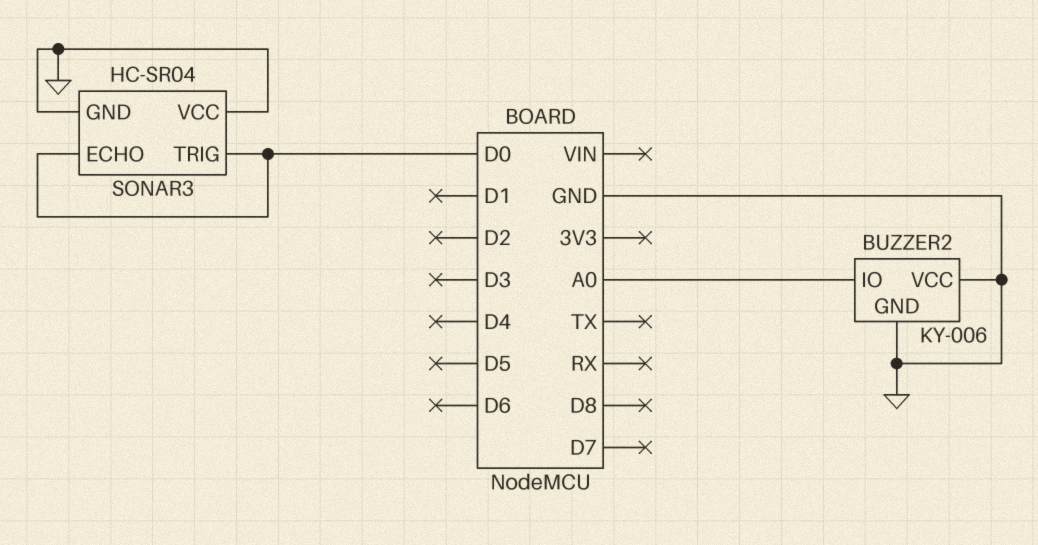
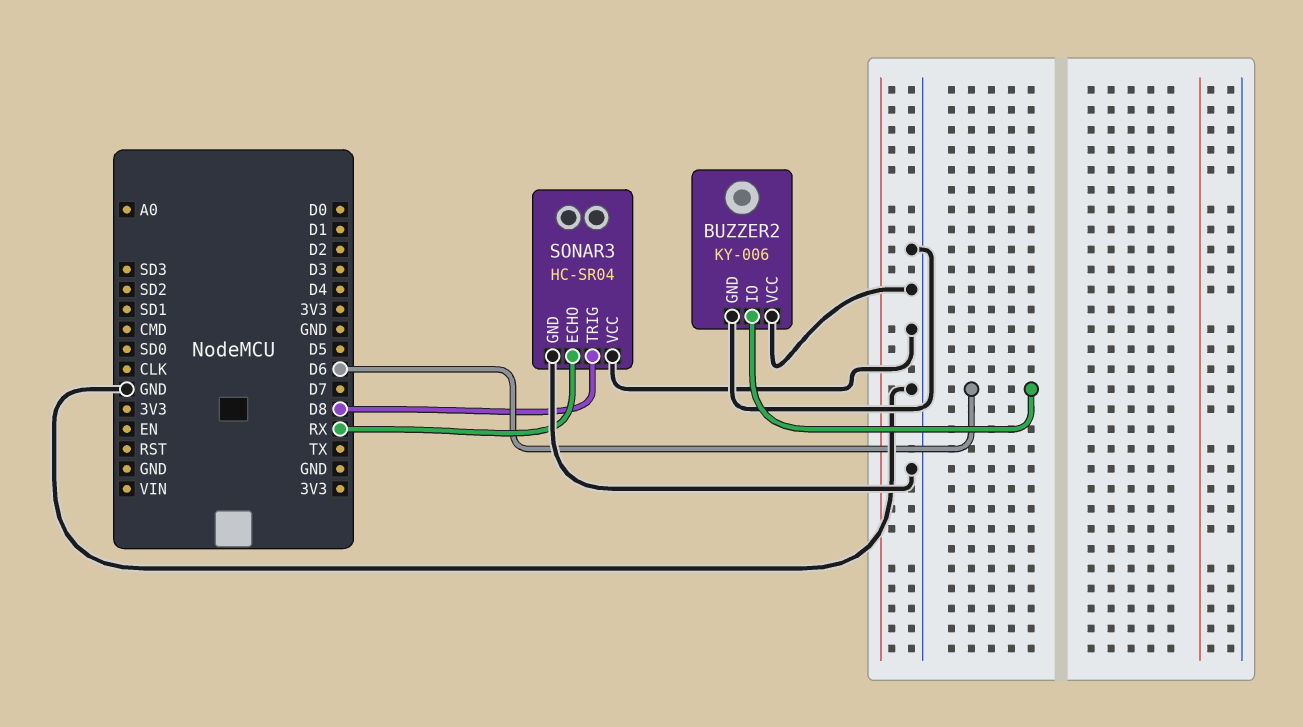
BUZZER2 pin IO: A0 -> D6
SONAR3 pin ECHO: D0 -> RX
SONAR3 pin TRIG: D0 -> D8

